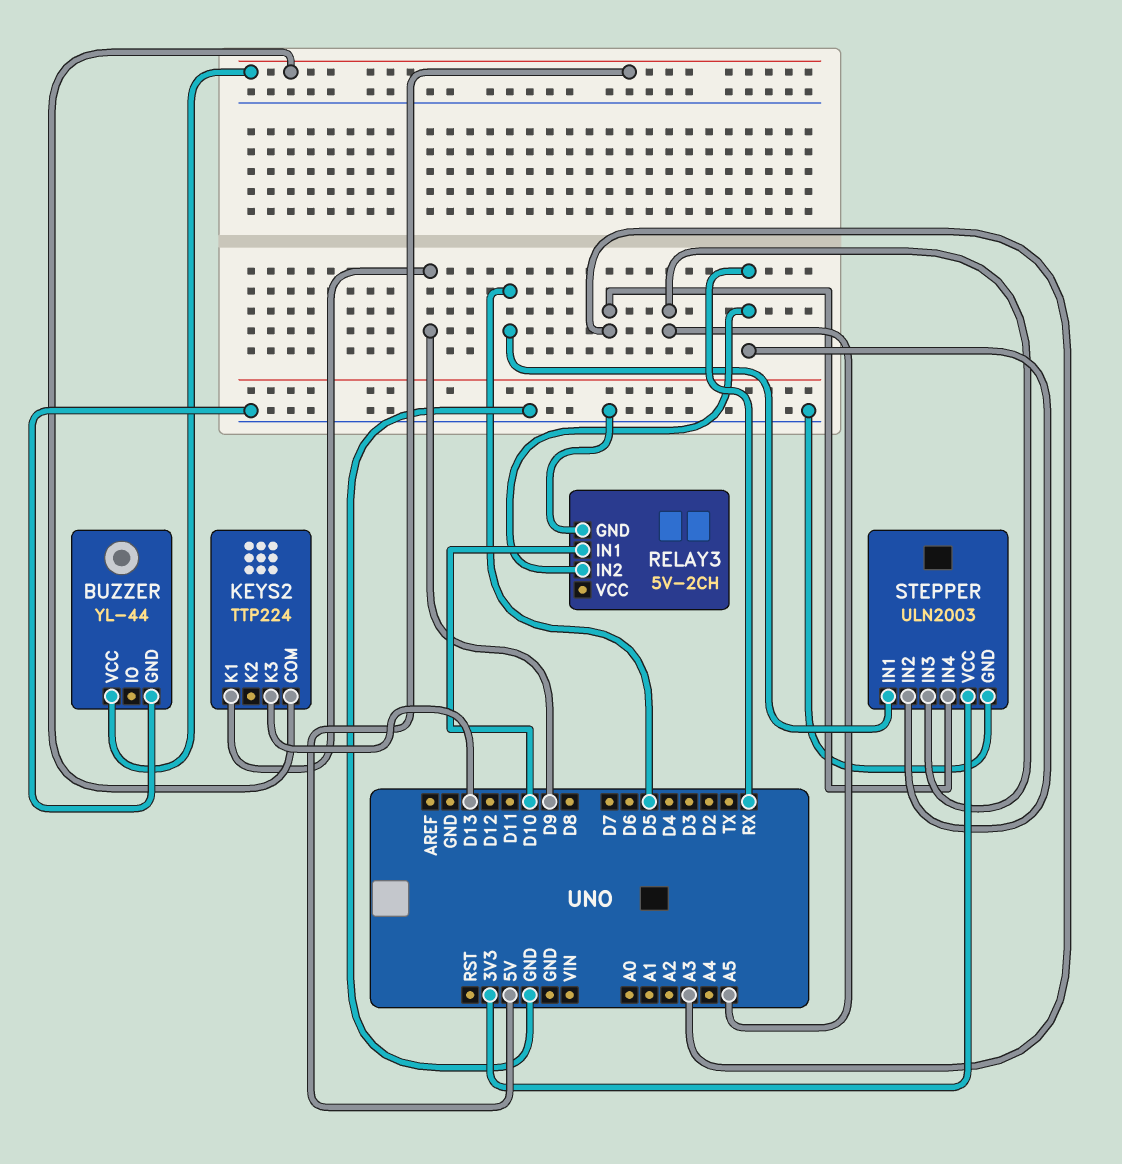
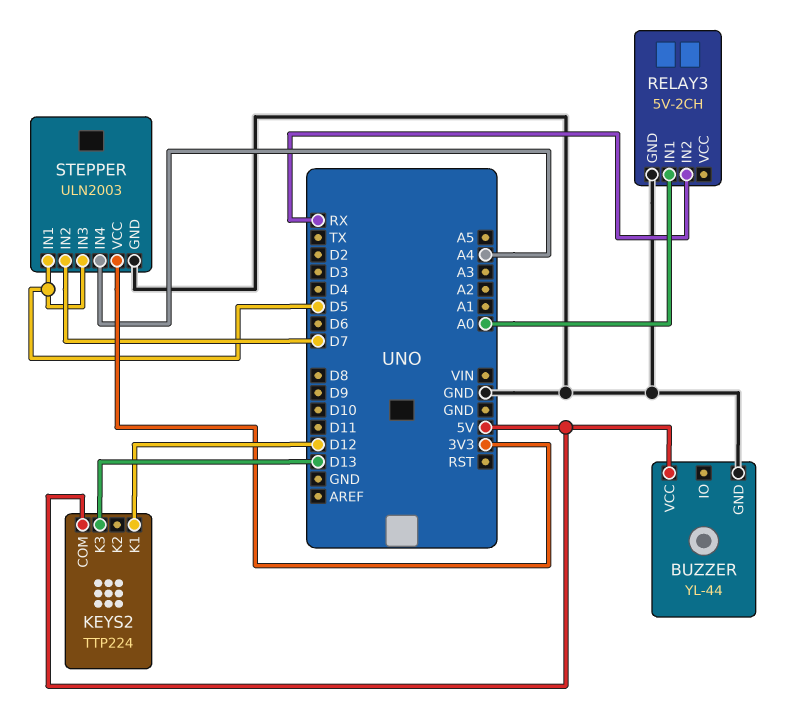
KEYS2 pin K1: D9 -> D12
RELAY3 pin IN1: D10 -> A0
STEPPER pin IN2: RX -> D7
STEPPER pin IN3: A5 -> D5
STEPPER pin IN4: A3 -> A4

